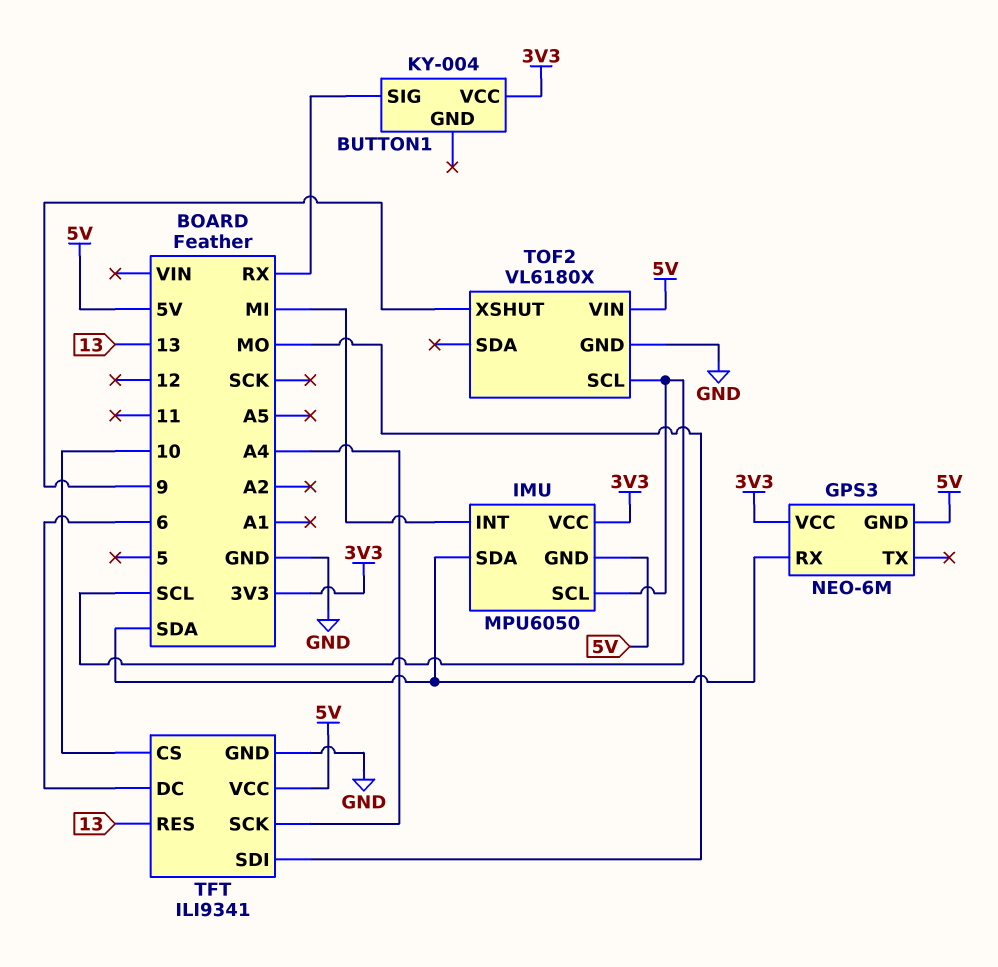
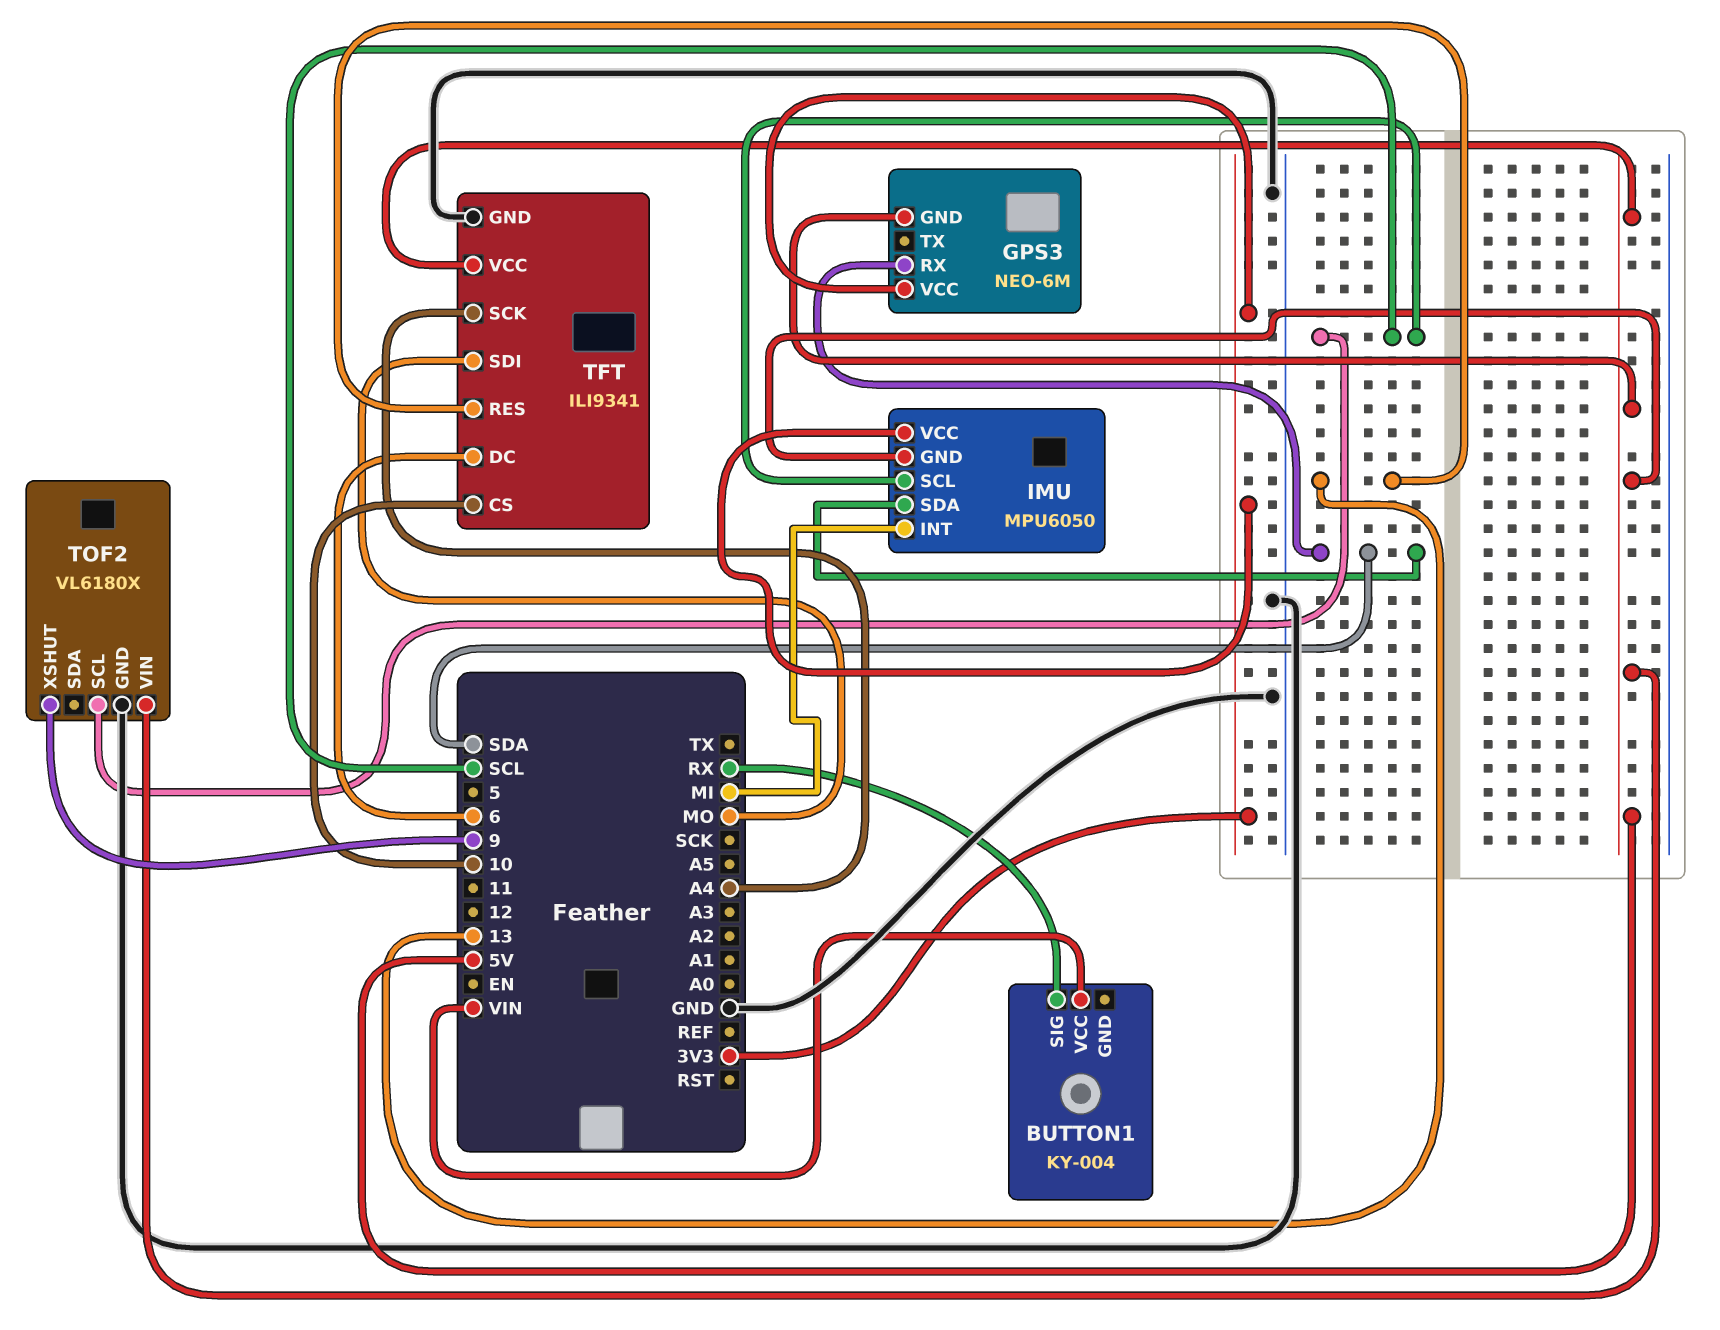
BUTTON1 pin VCC: 3V3 -> VIN

